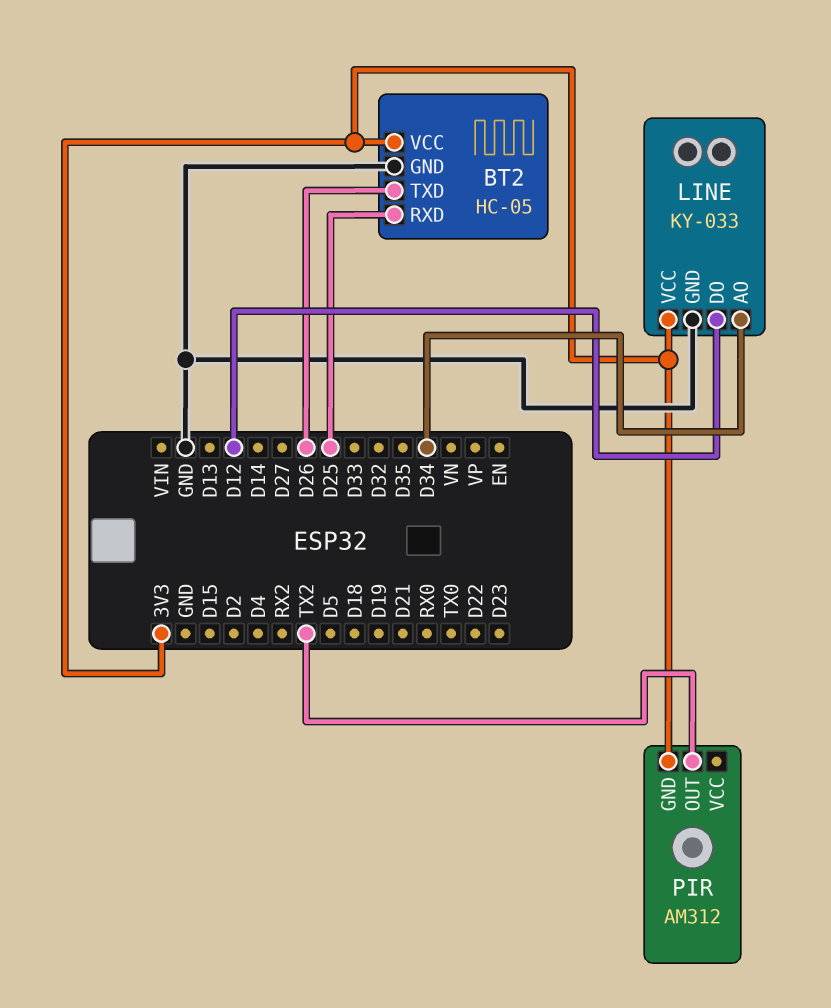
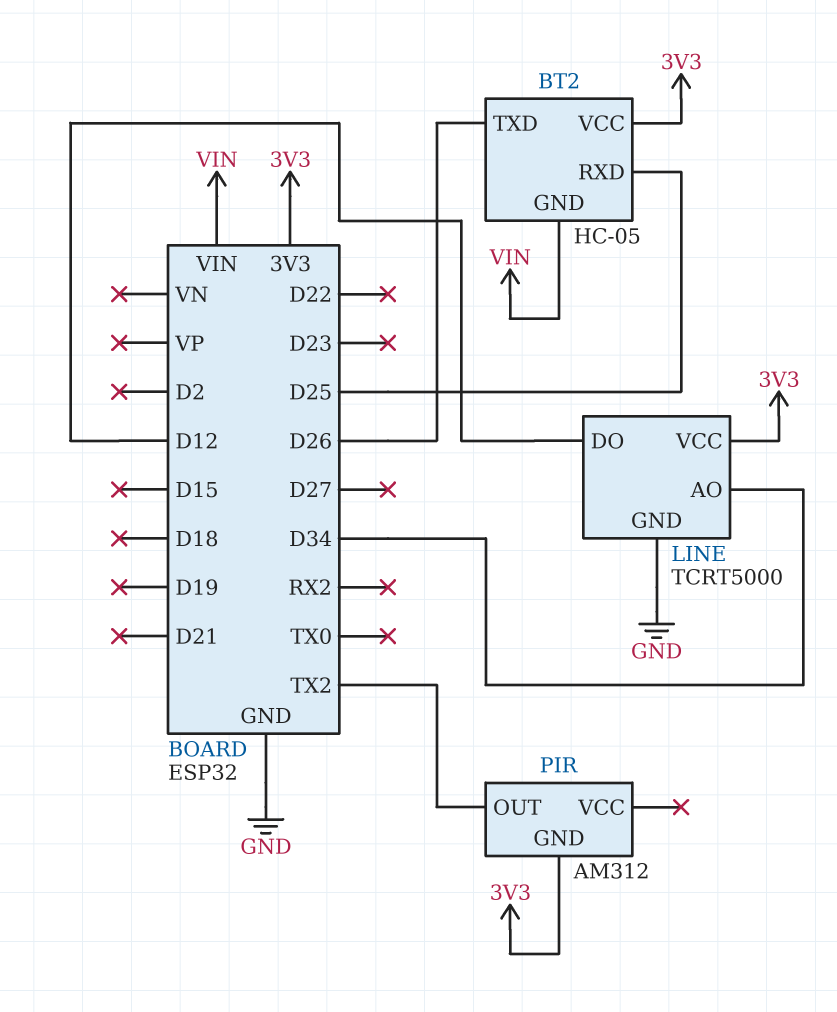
BT2 pin GND: GND -> VIN
LINE: KY-033 -> TCRT5000

